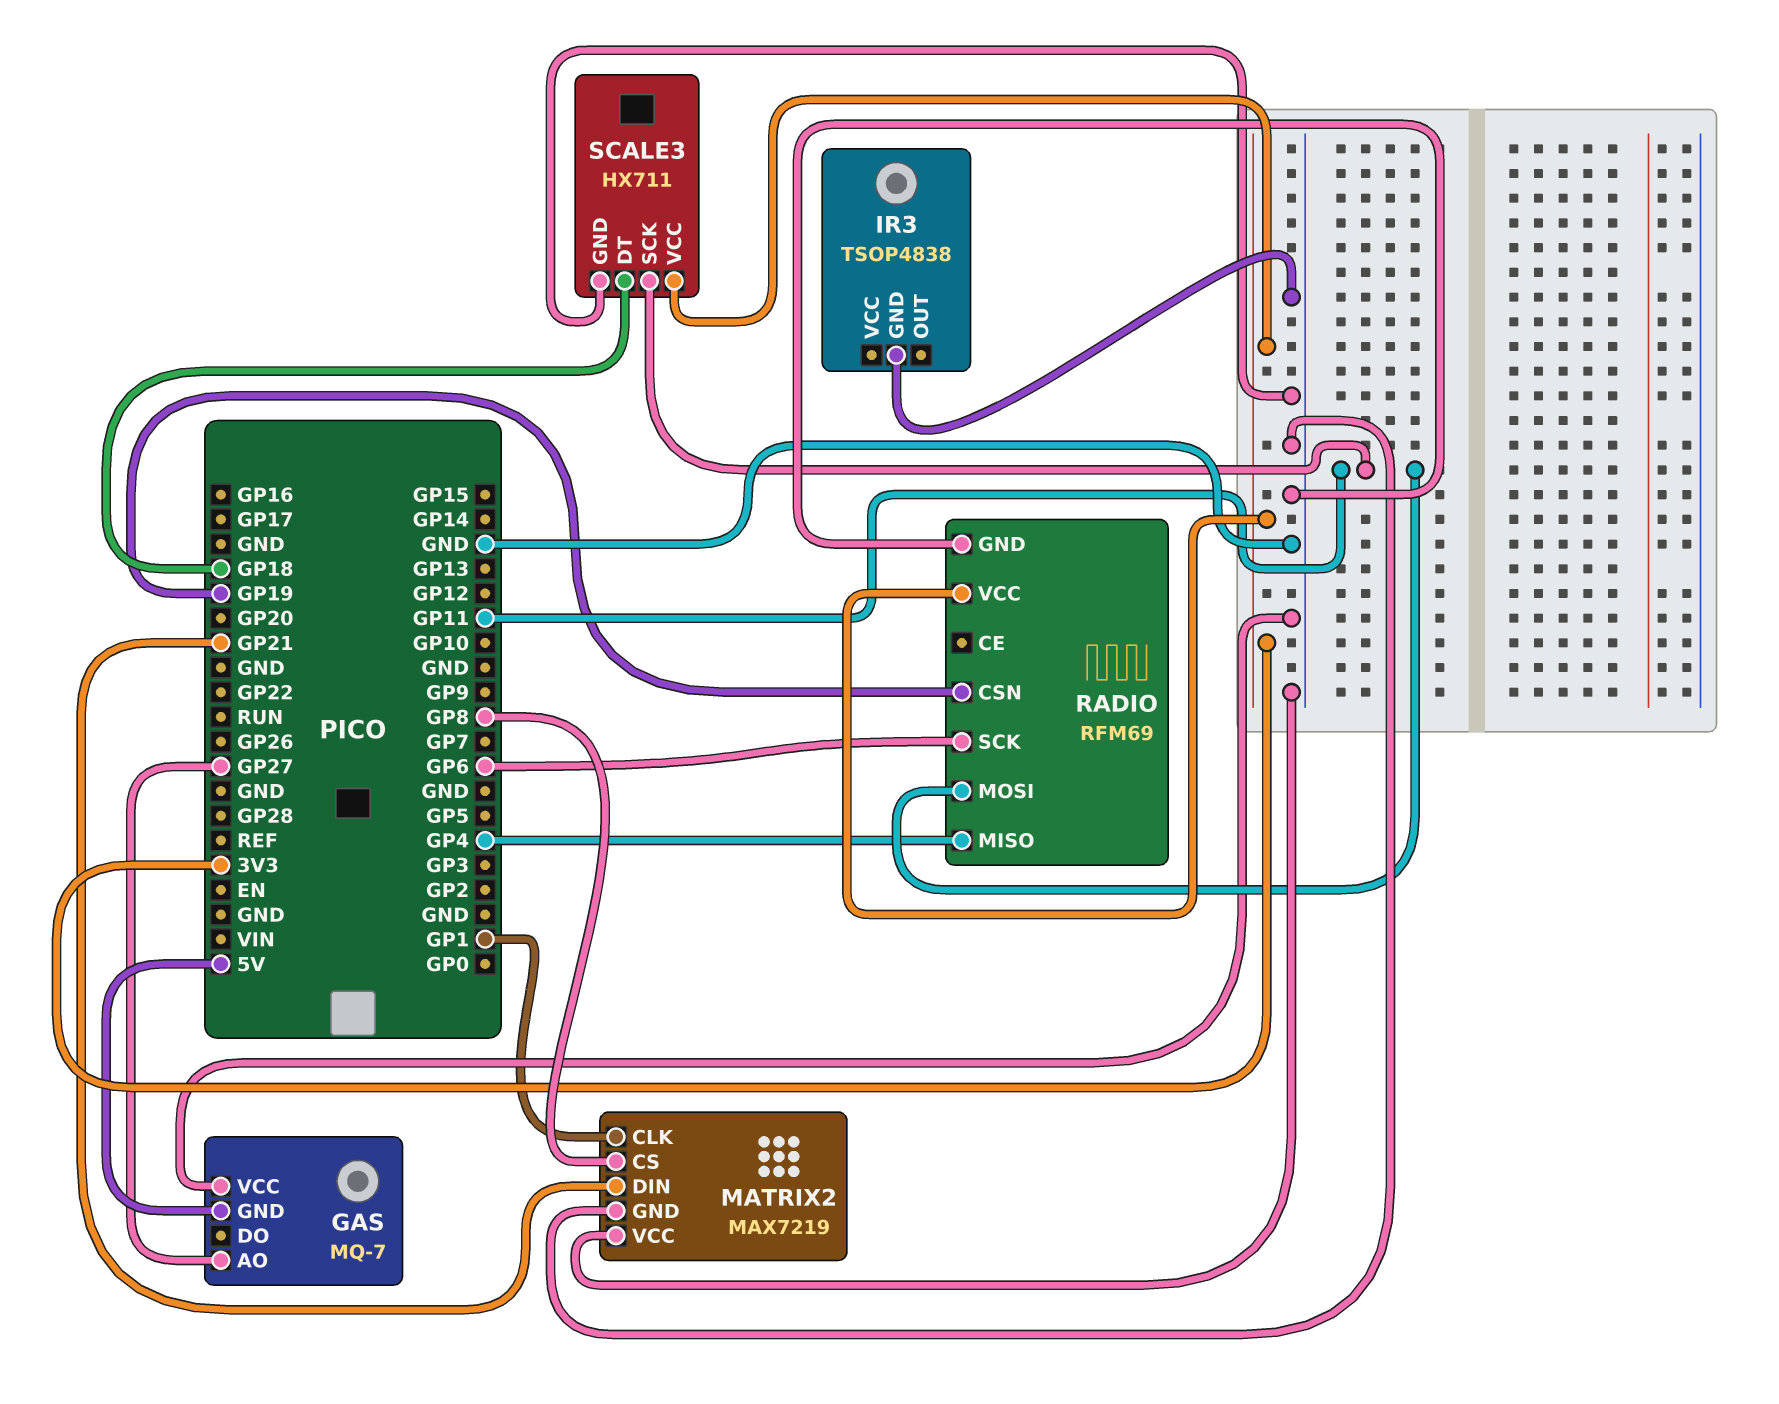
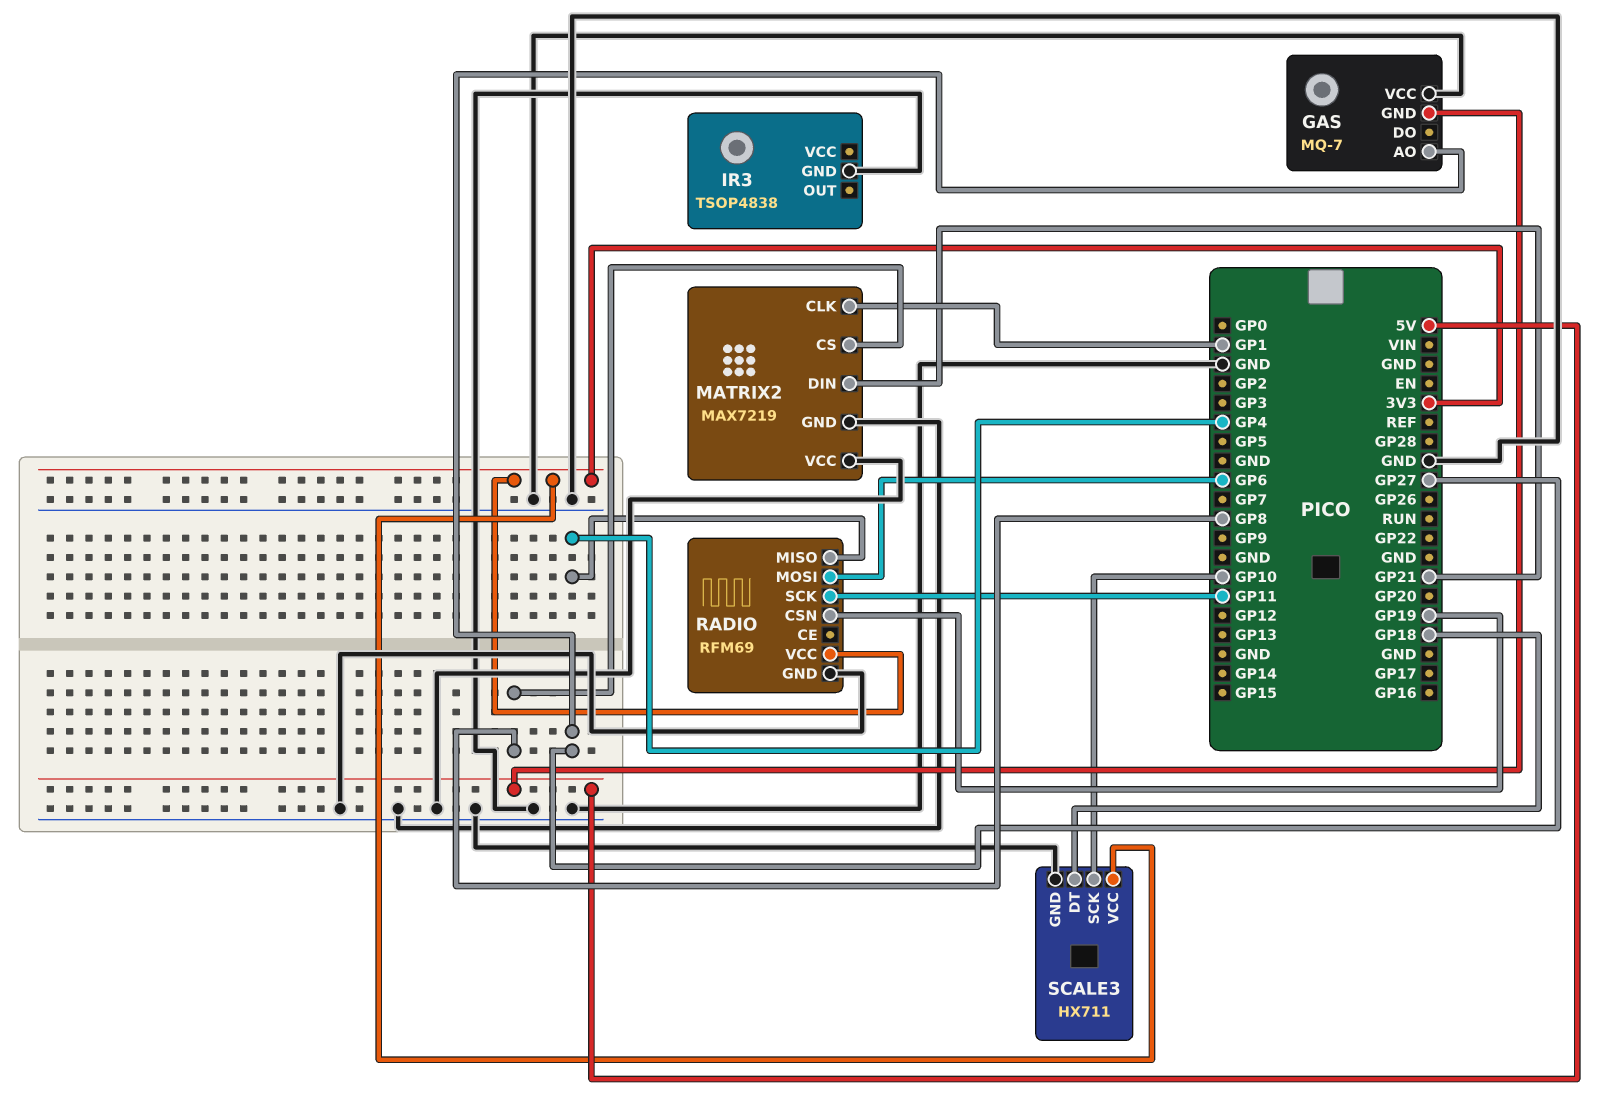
RADIO pin MOSI: GP11 -> GP6
RADIO pin SCK: GP6 -> GP11
SCALE3 pin SCK: GP11 -> GP10

